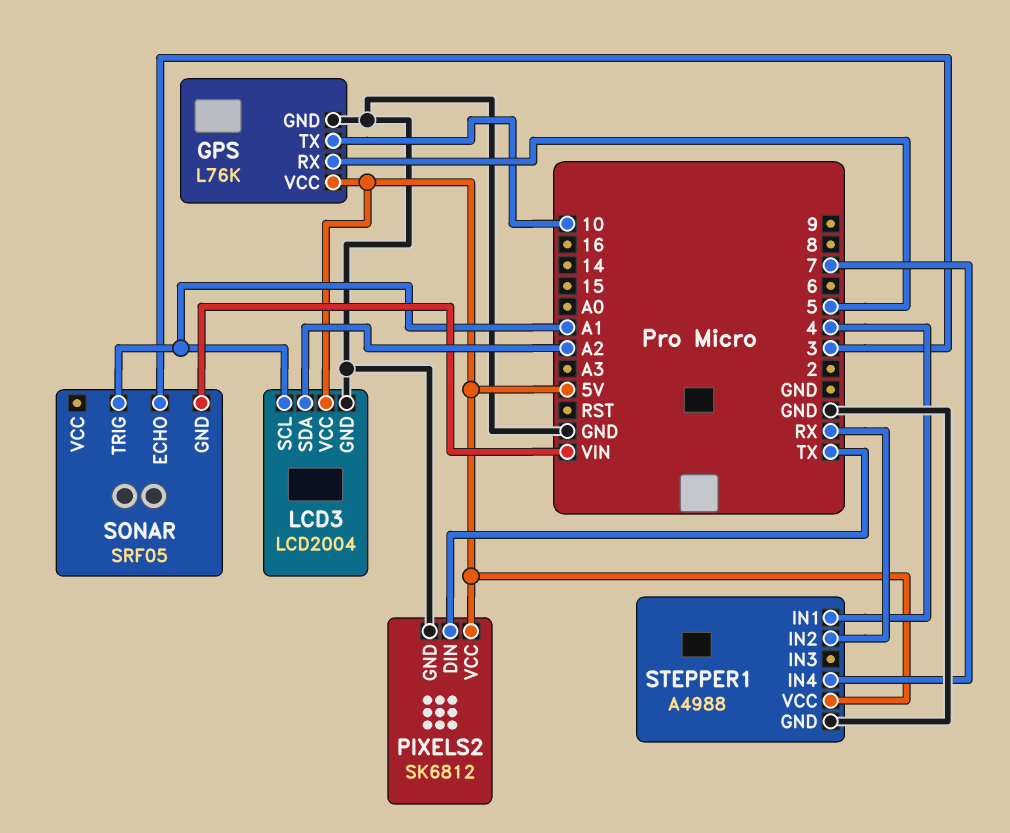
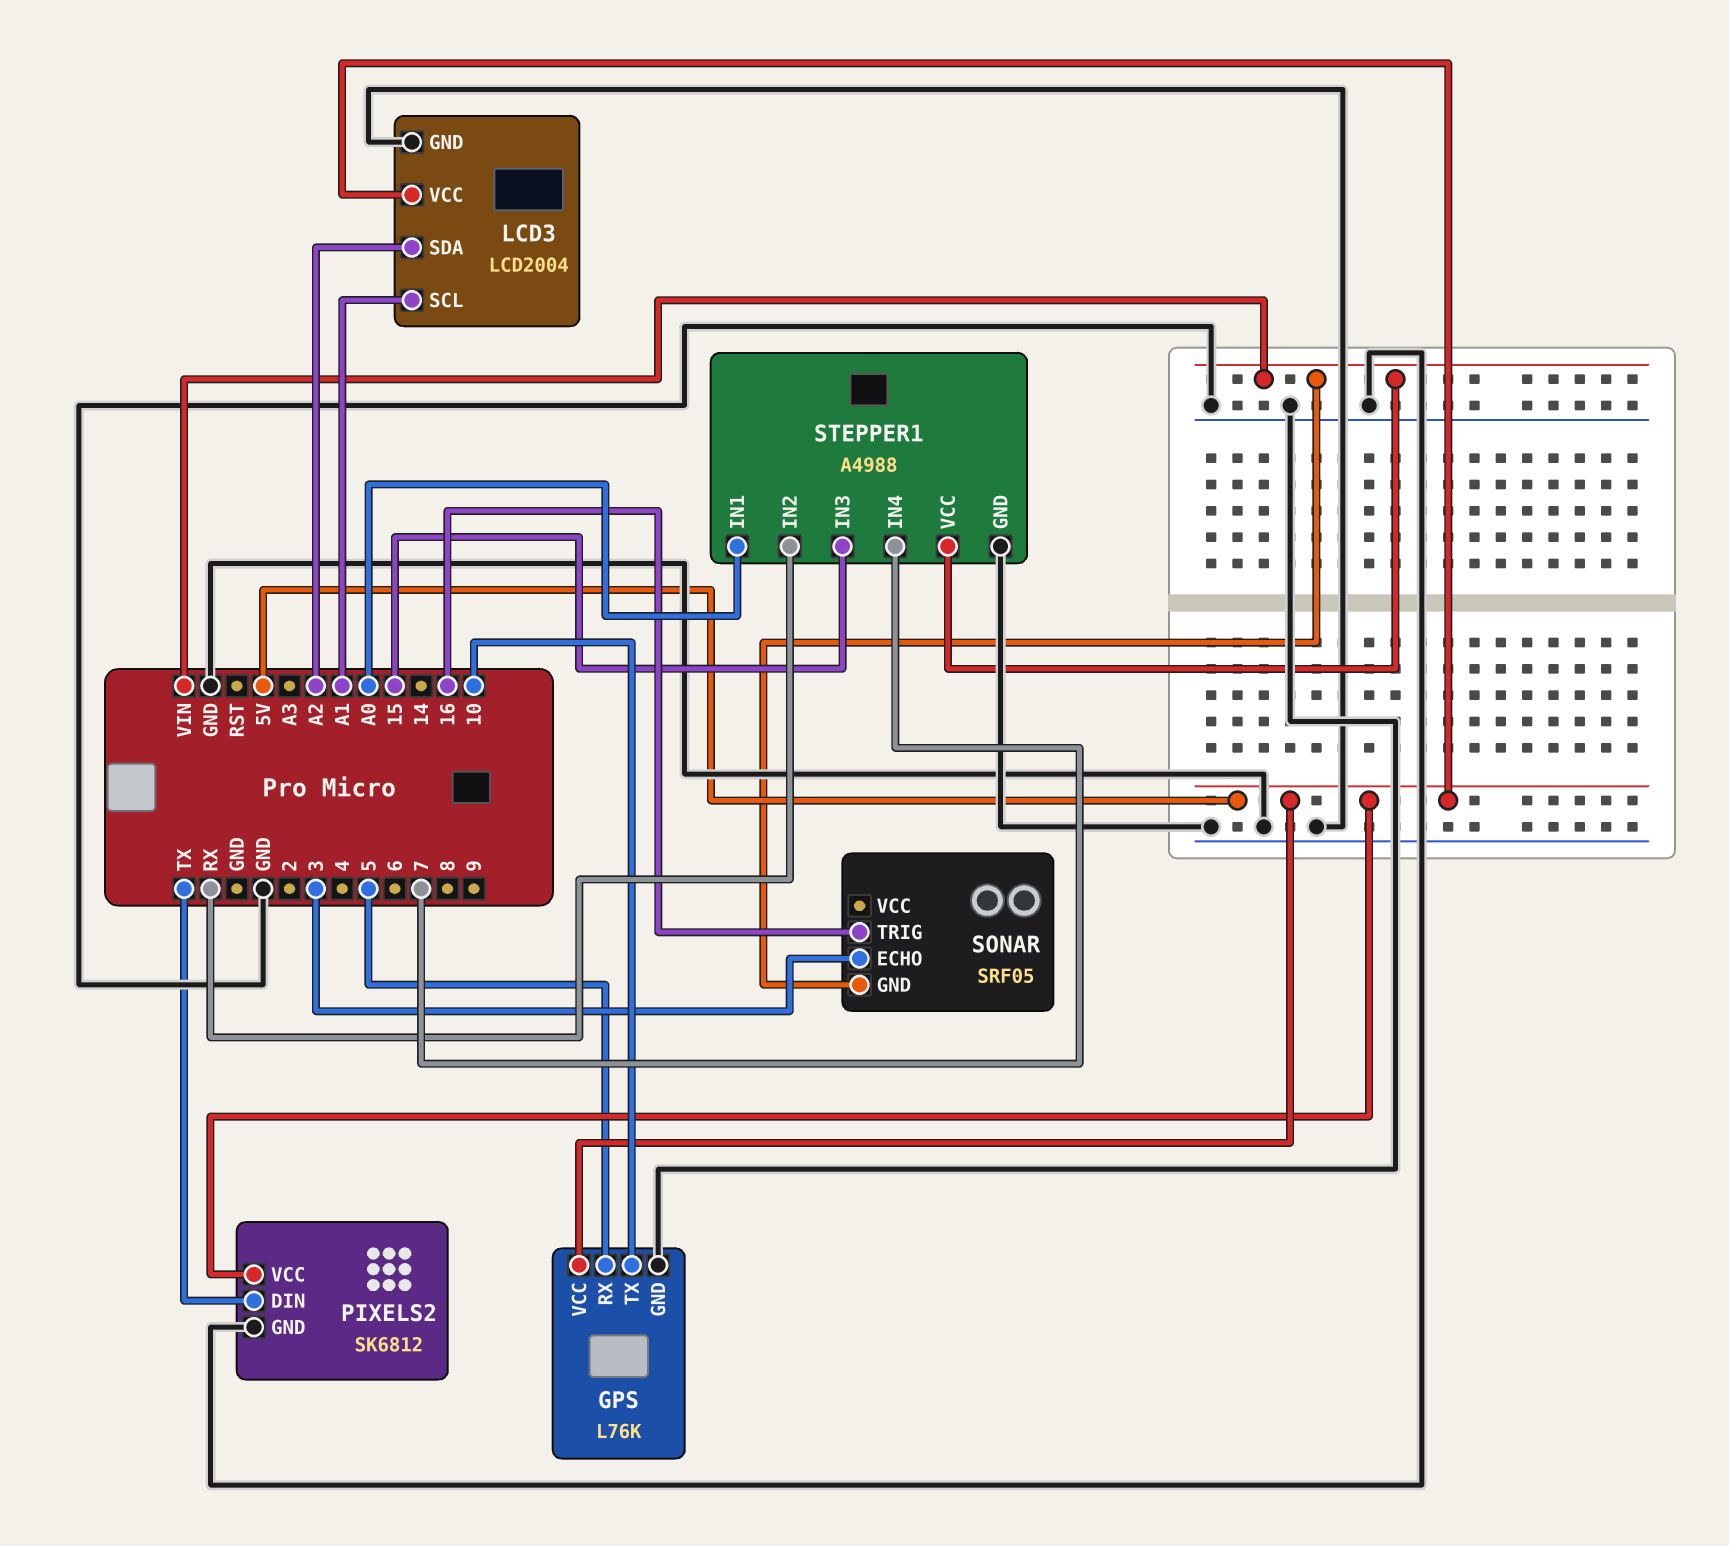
SONAR pin TRIG: A1 -> 16
STEPPER1 pin IN1: 4 -> A0
STEPPER1 pin IN3: none -> 15
STEPPER1 pin VCC: 5V -> VIN

